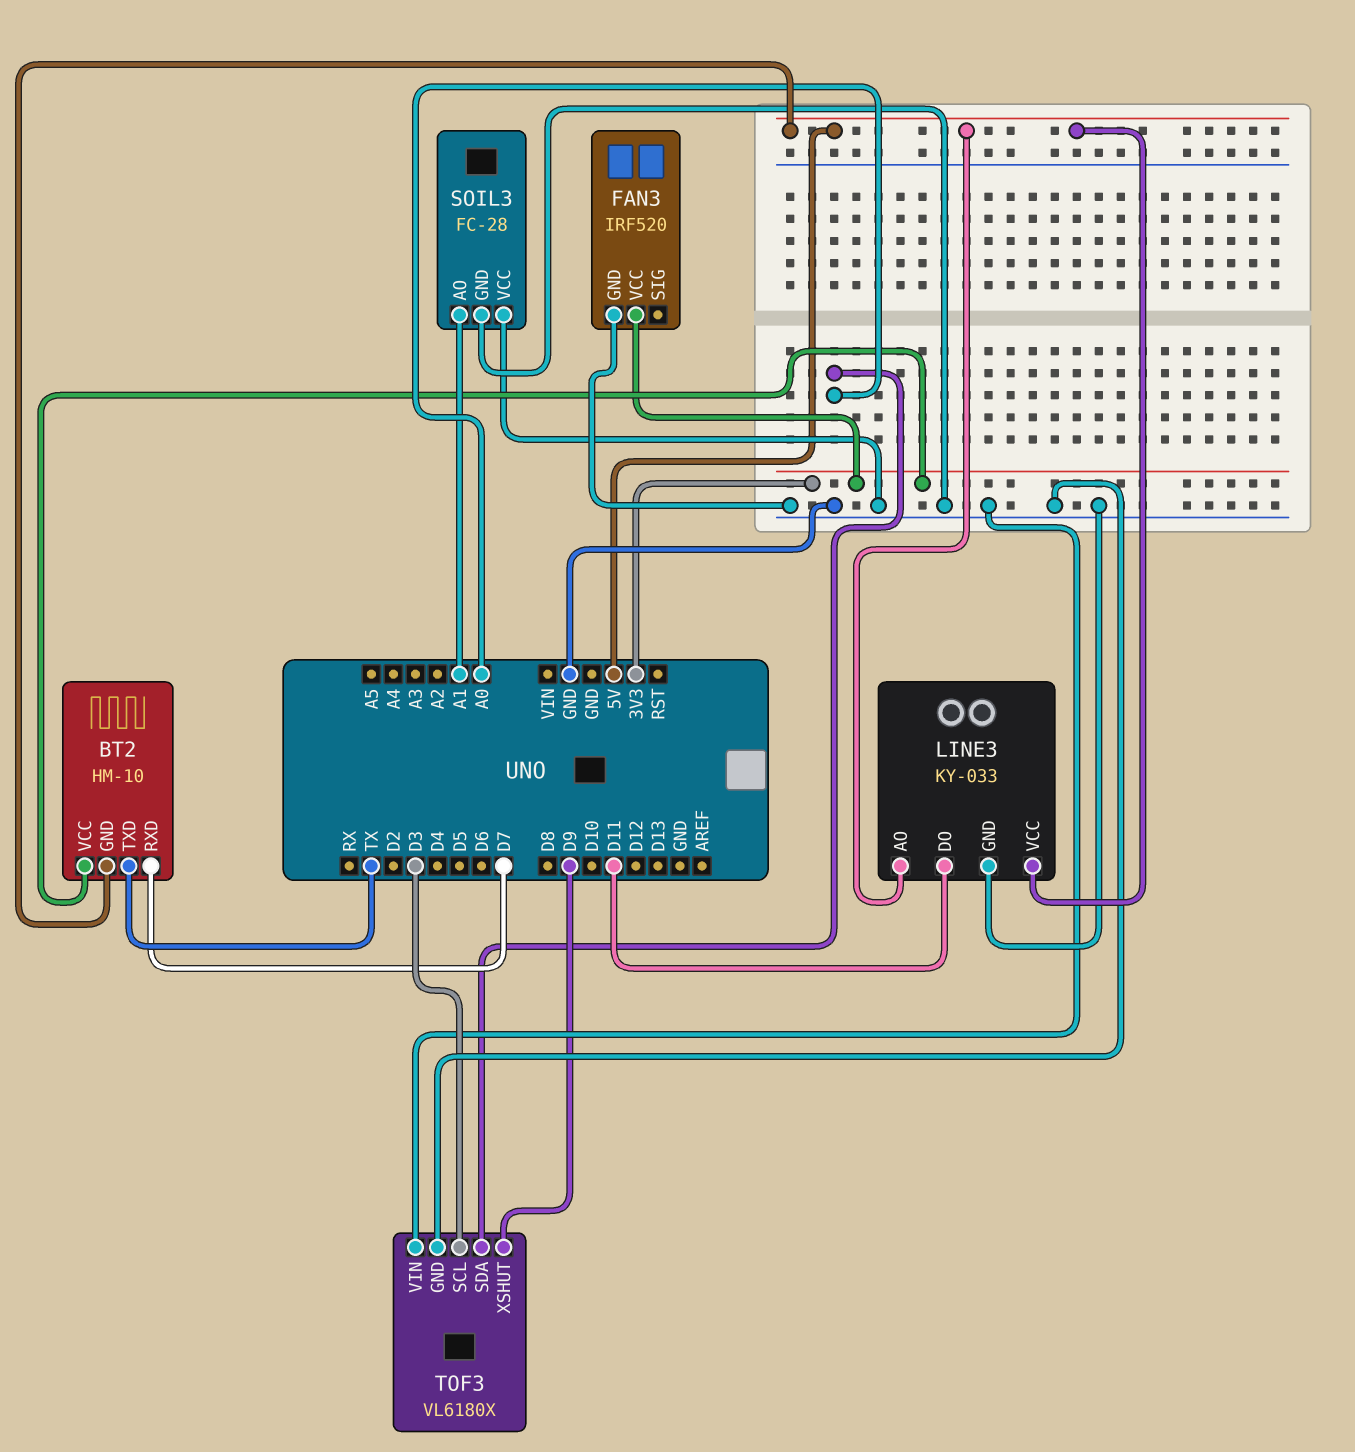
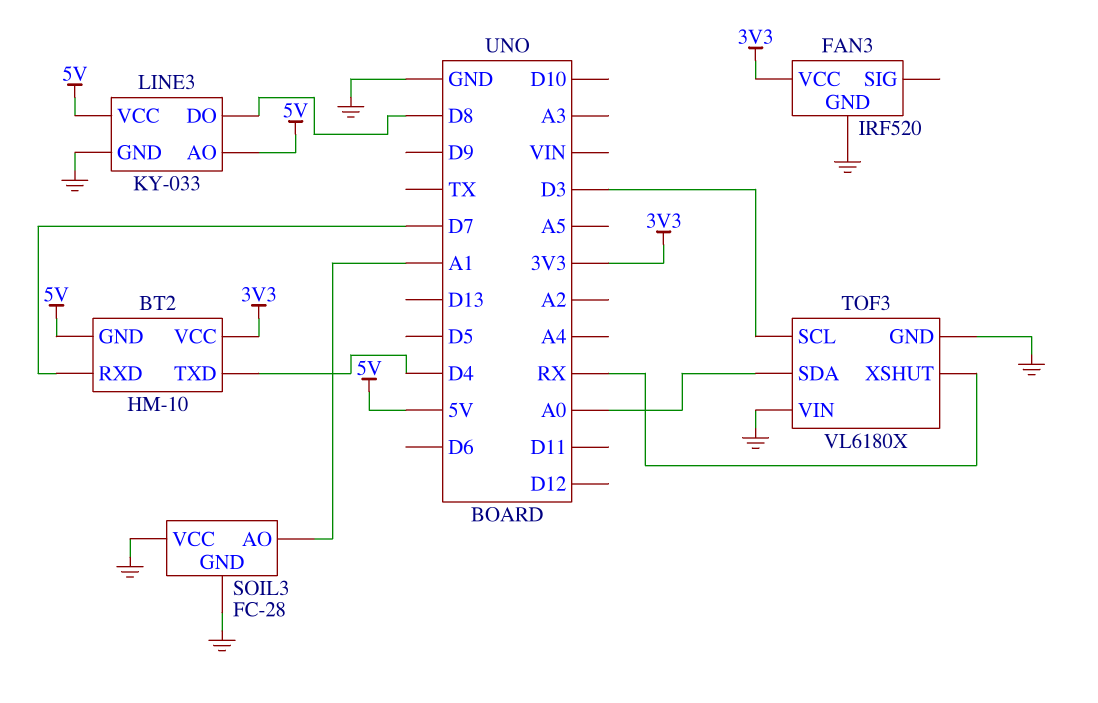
BT2 pin TXD: TX -> D4
LINE3 pin DO: D11 -> D8
TOF3 pin XSHUT: D9 -> RX

